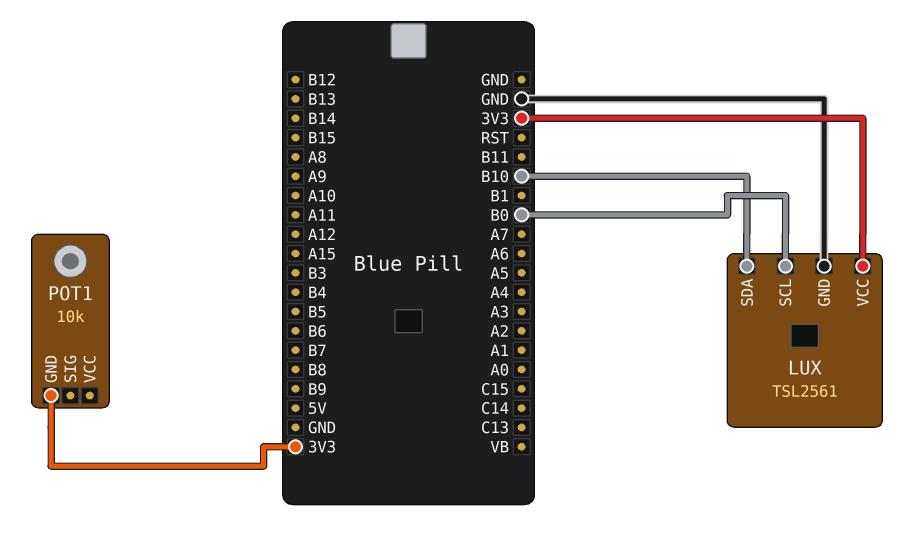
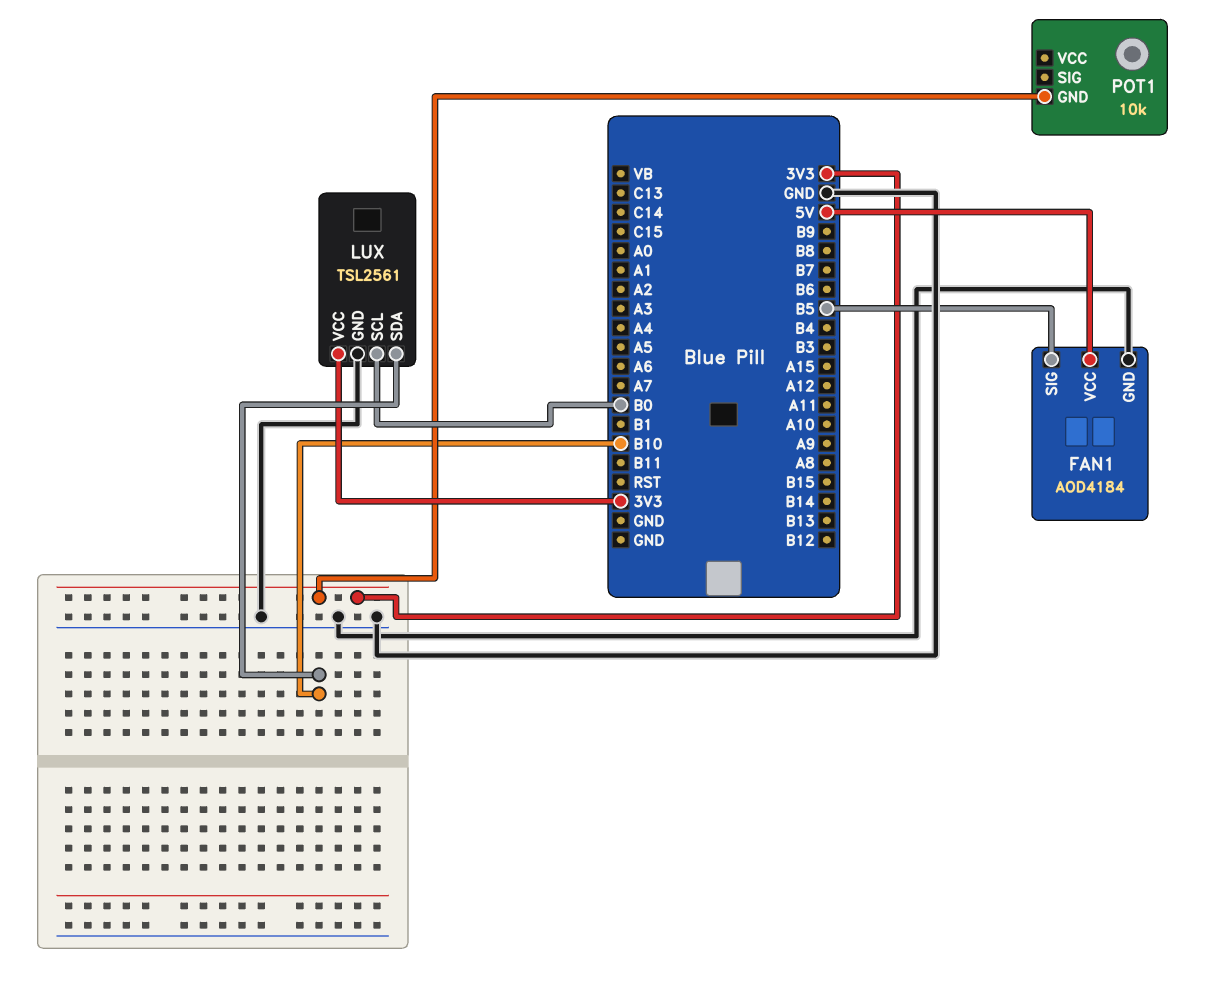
FAN1: none -> AOD4184
FAN1 pin GND: none -> GND
FAN1 pin SIG: none -> B5
FAN1 pin VCC: none -> 5V

